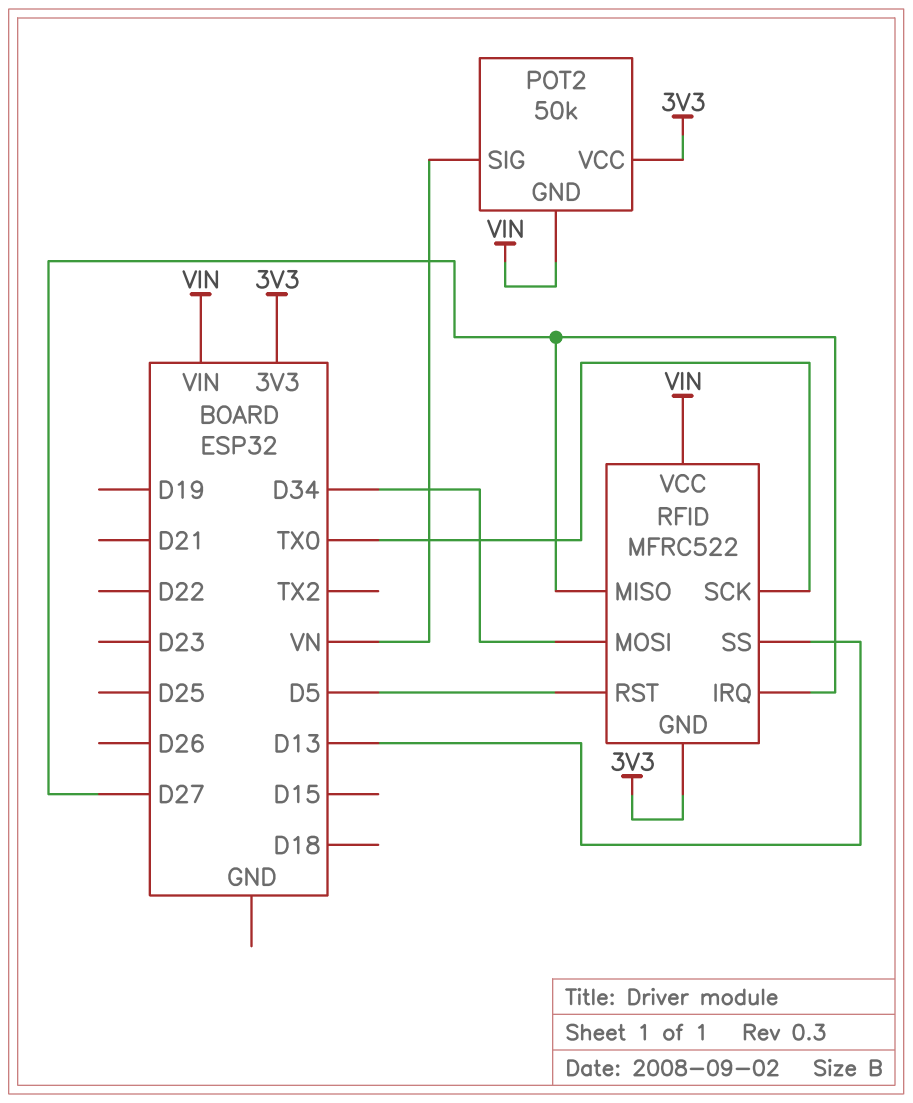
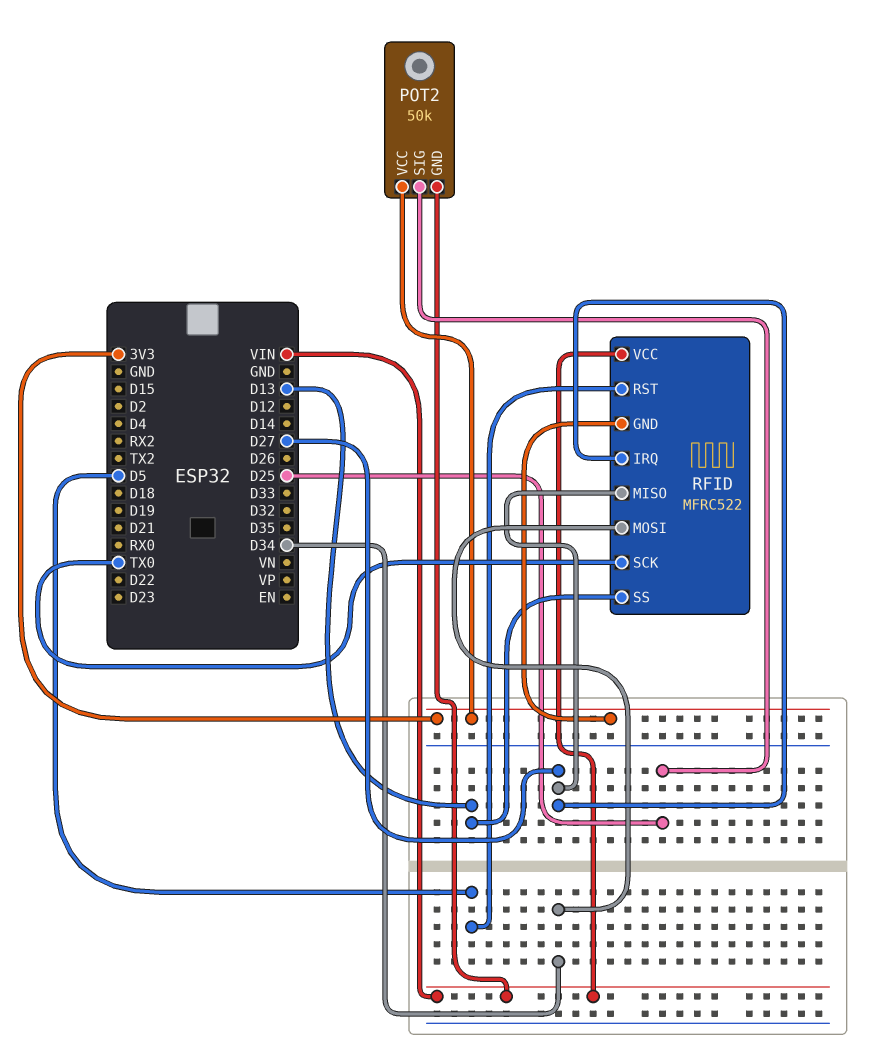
POT2 pin SIG: VN -> D25

